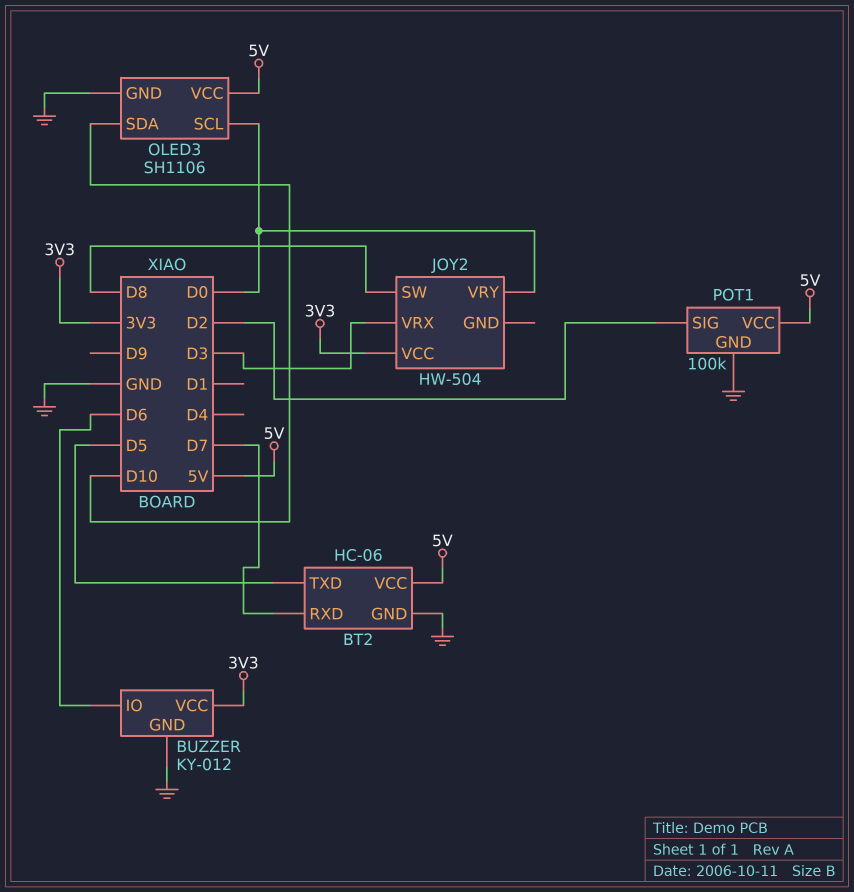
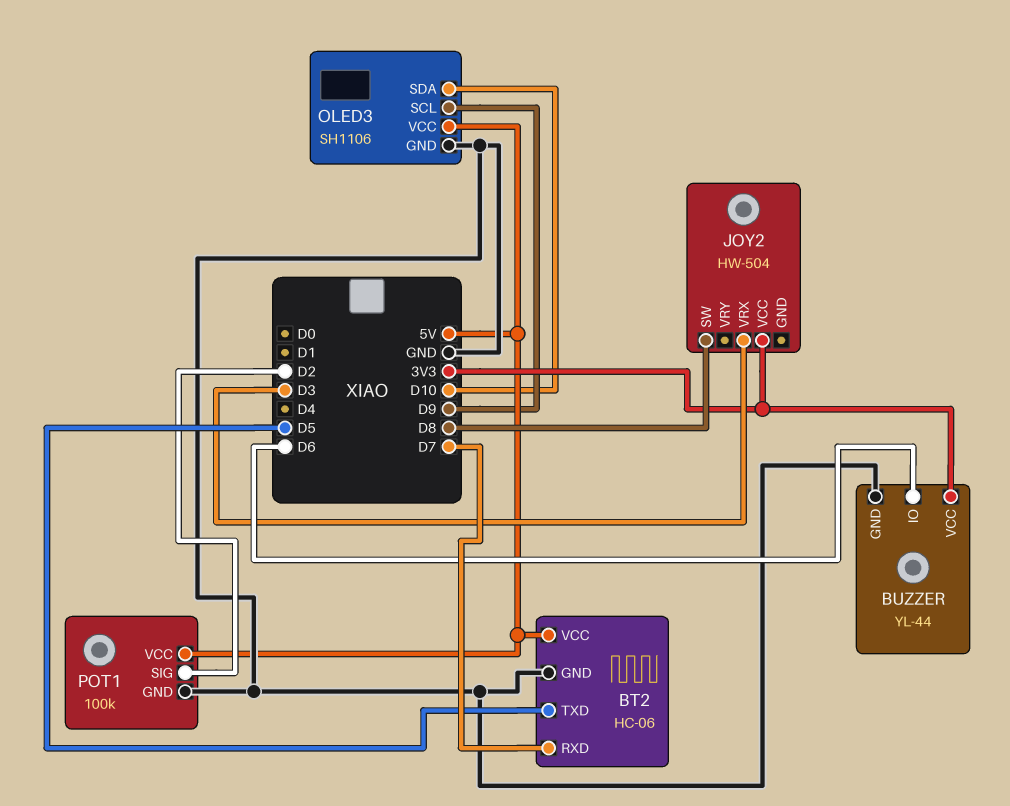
BUZZER: KY-012 -> YL-44
JOY2 pin VRY: D0 -> none
OLED3 pin SCL: D0 -> D9

